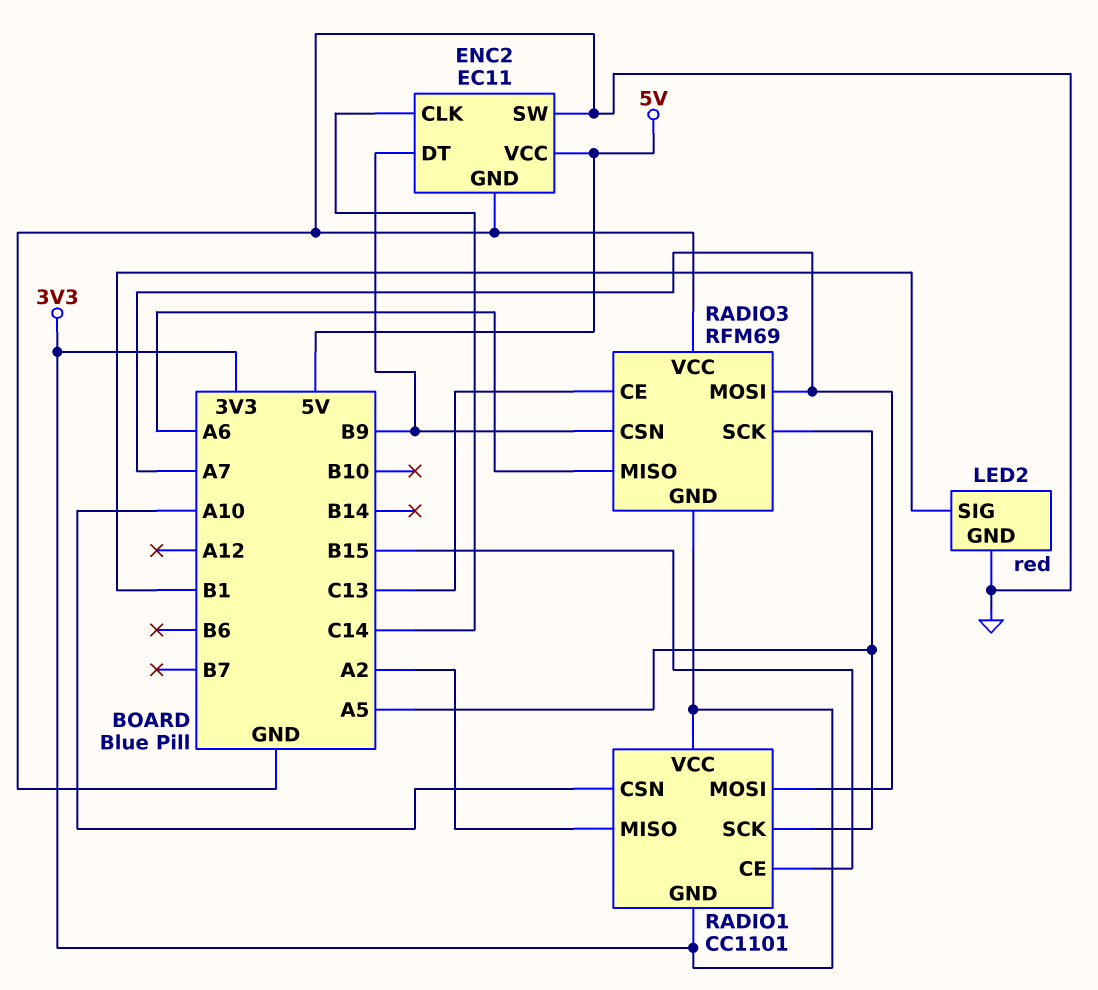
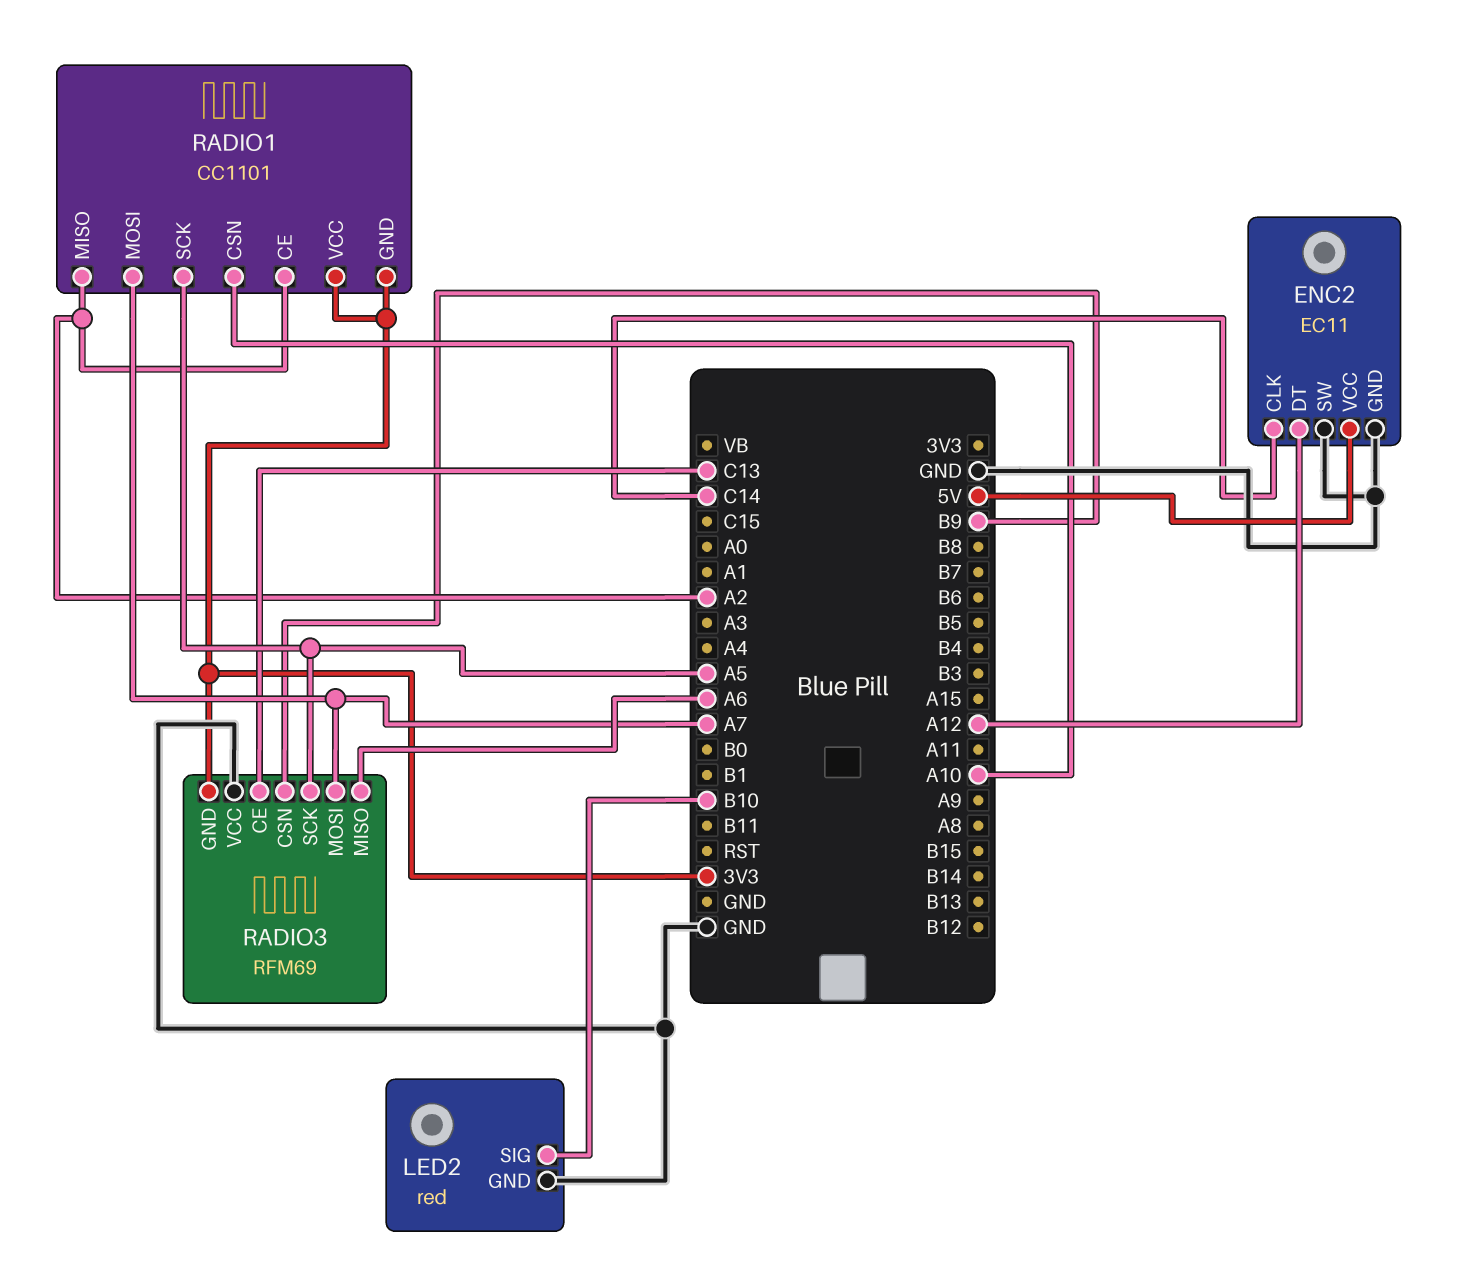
ENC2 pin DT: B9 -> A12
LED2 pin SIG: B1 -> B10
RADIO1 pin CE: B15 -> A2

